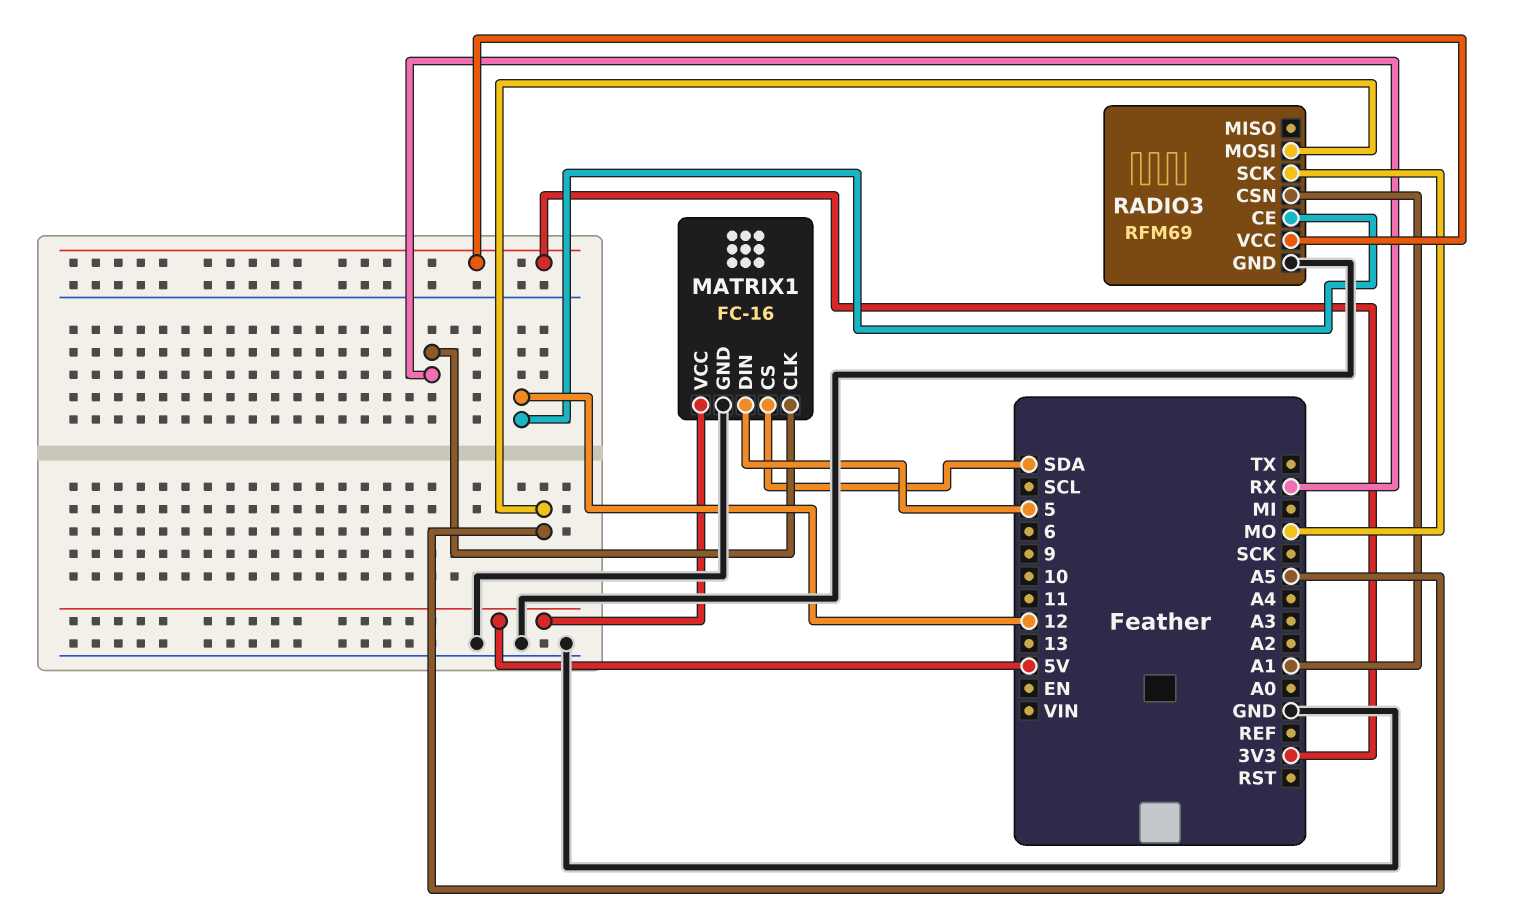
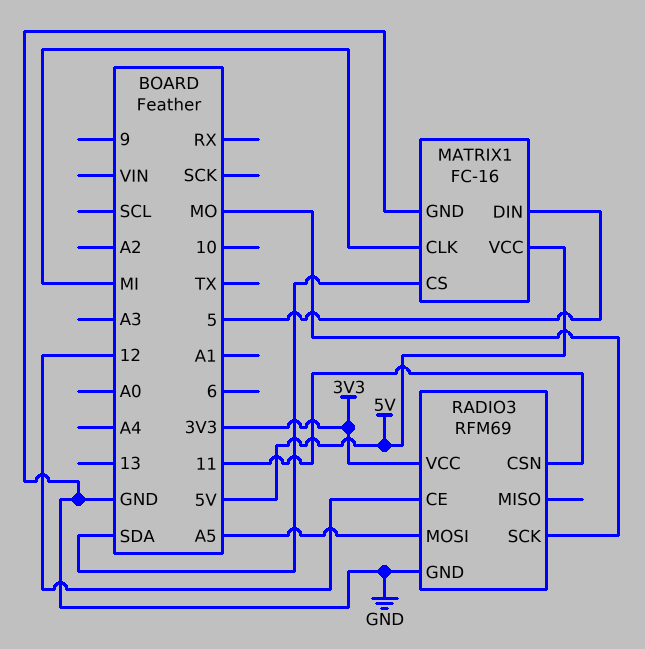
MATRIX1 pin CLK: RX -> MI
RADIO3 pin CSN: A1 -> 11

